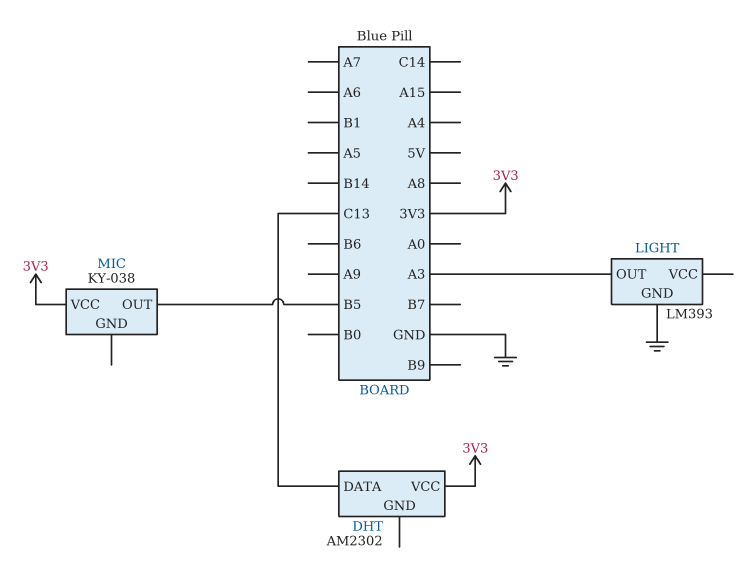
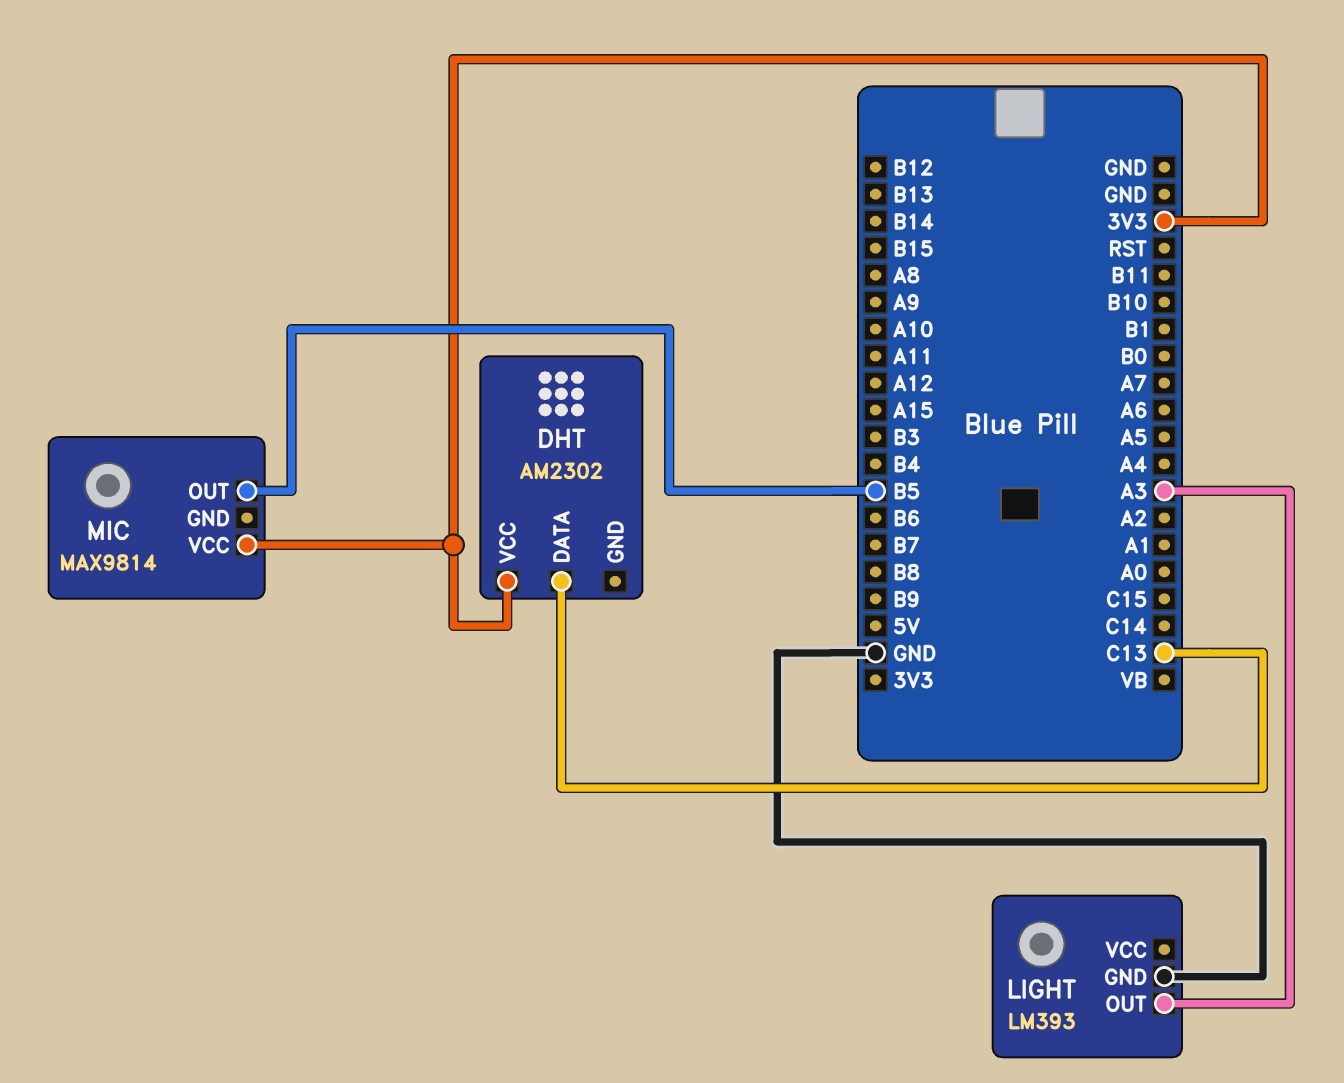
MIC: KY-038 -> MAX9814

